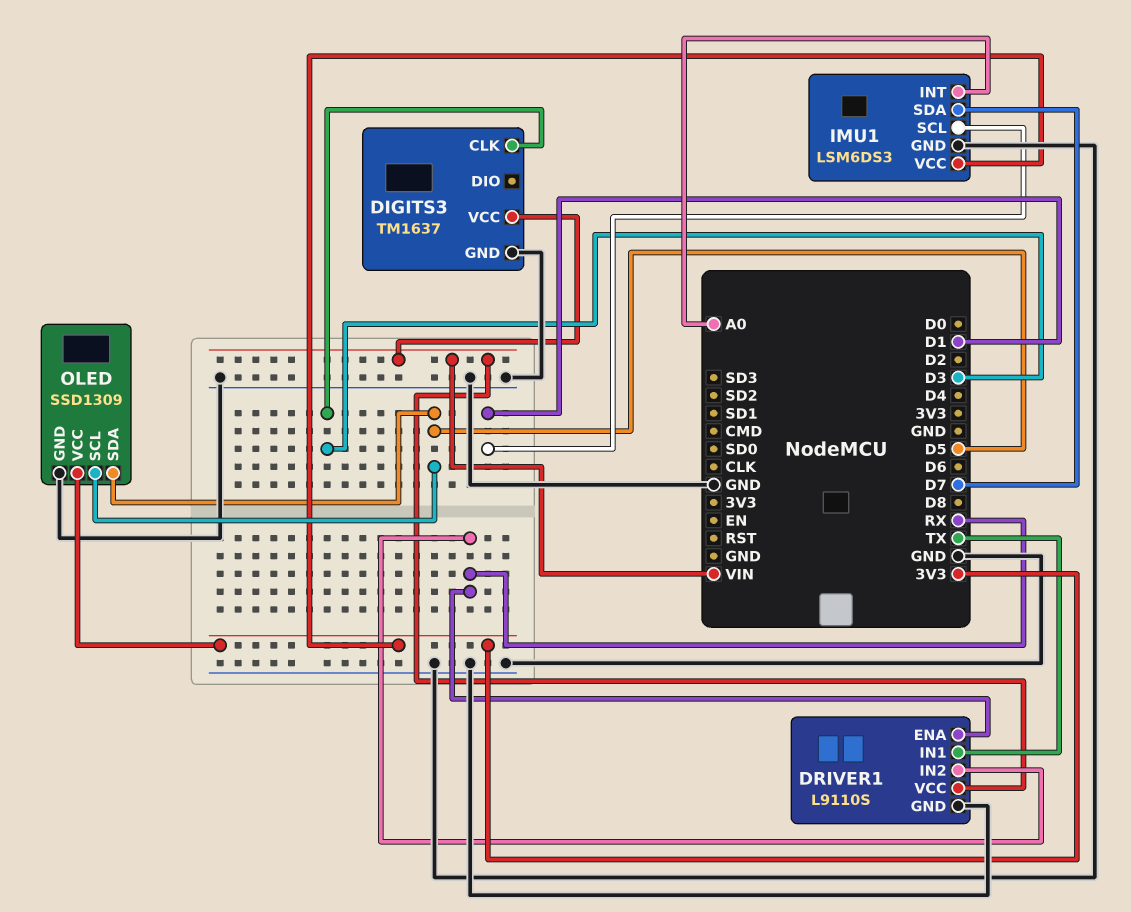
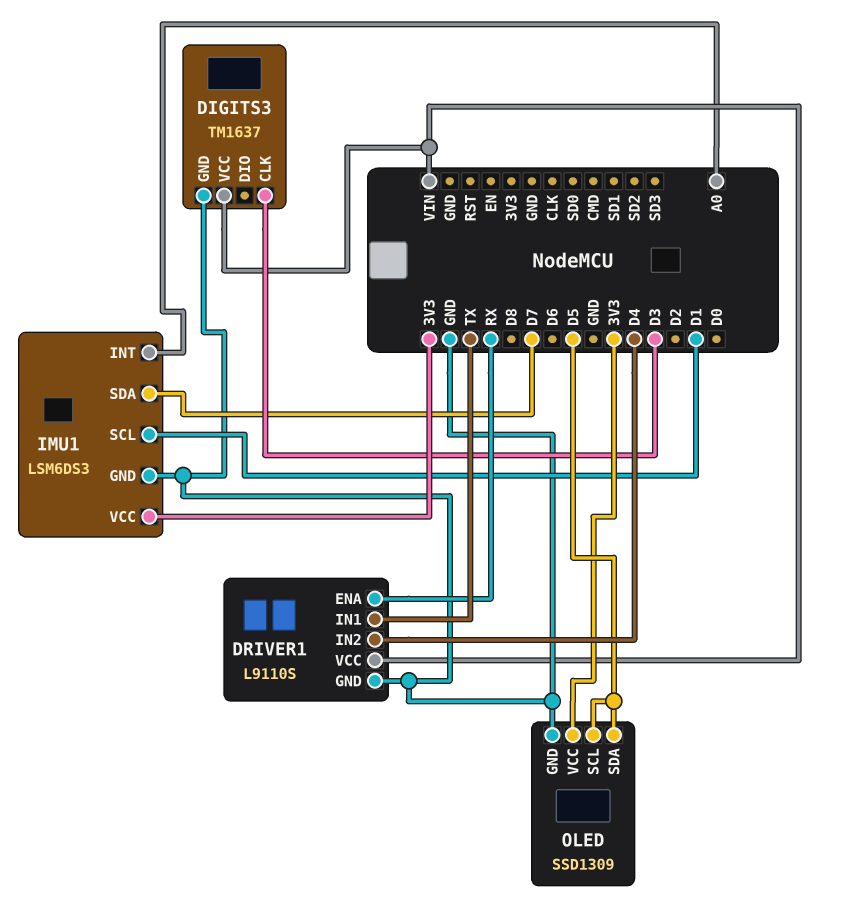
DRIVER1 pin IN2: RX -> D4

